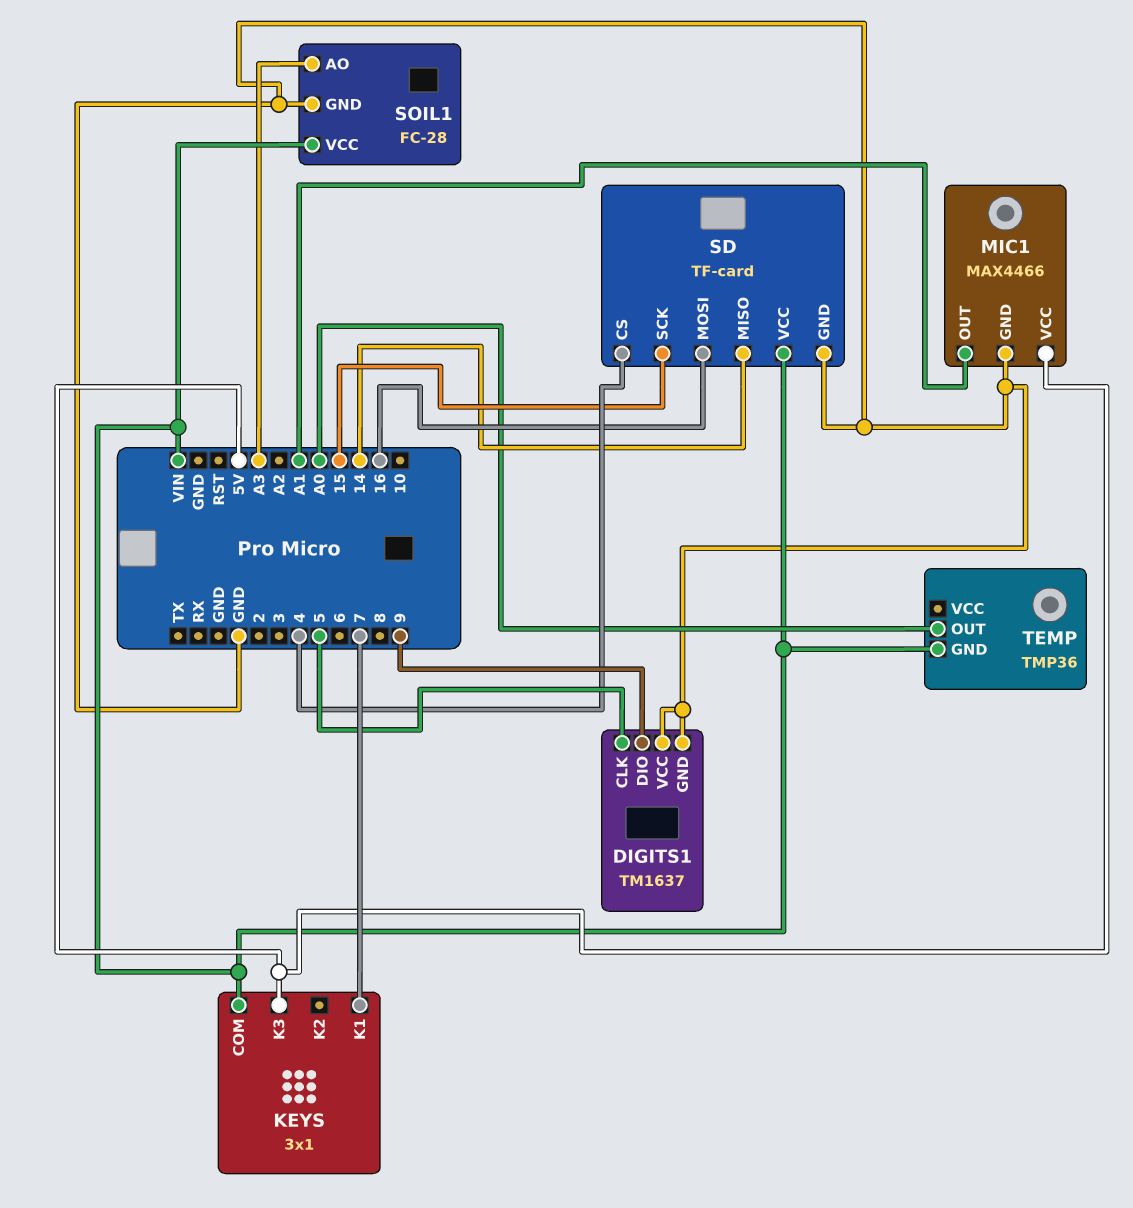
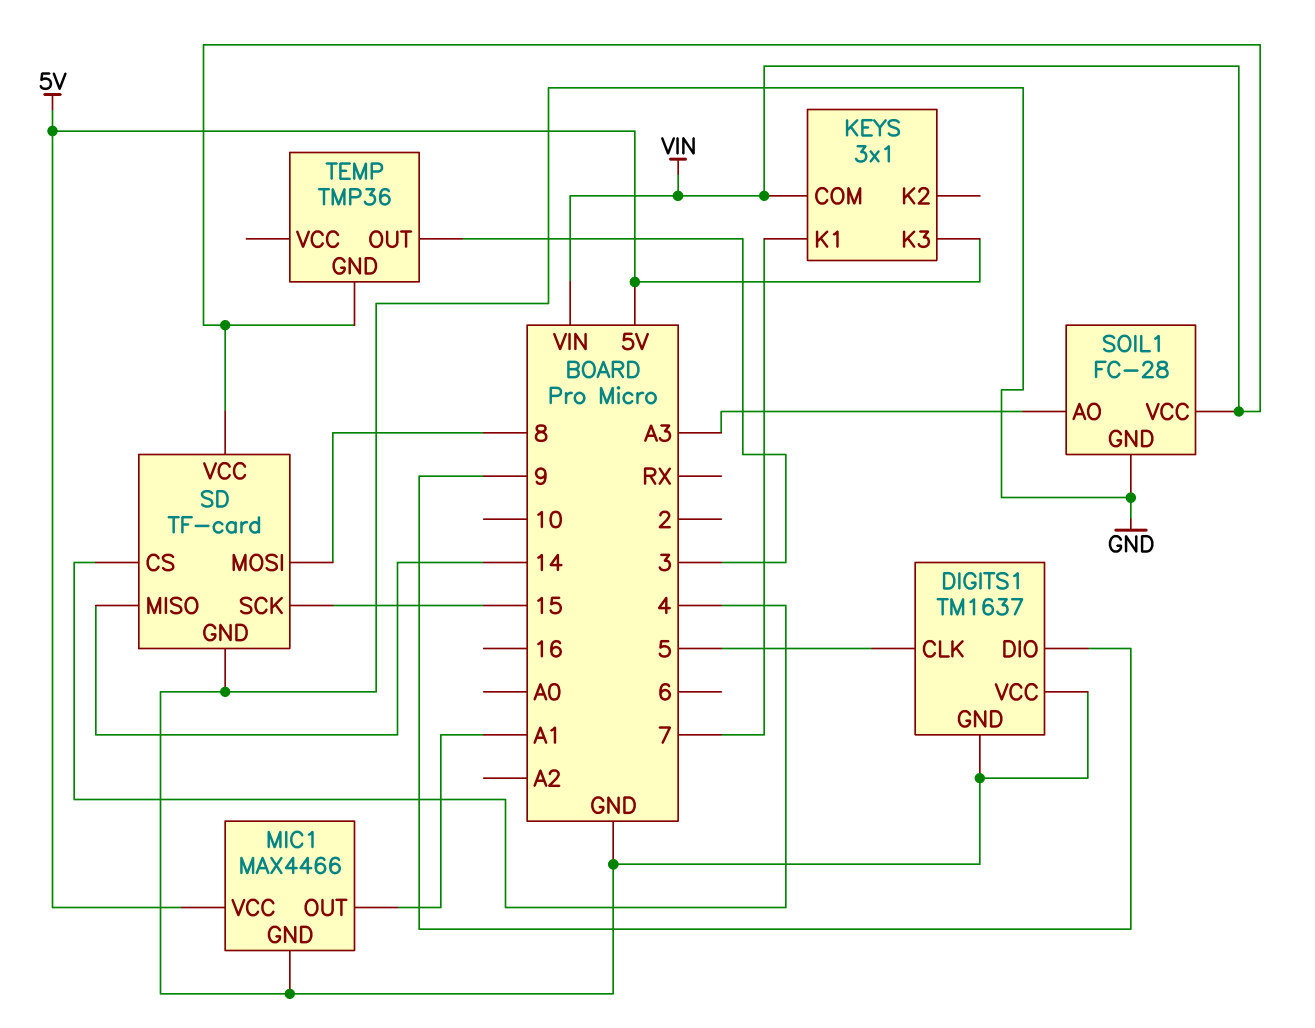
SD pin MOSI: 16 -> 8
TEMP pin OUT: A0 -> 3

